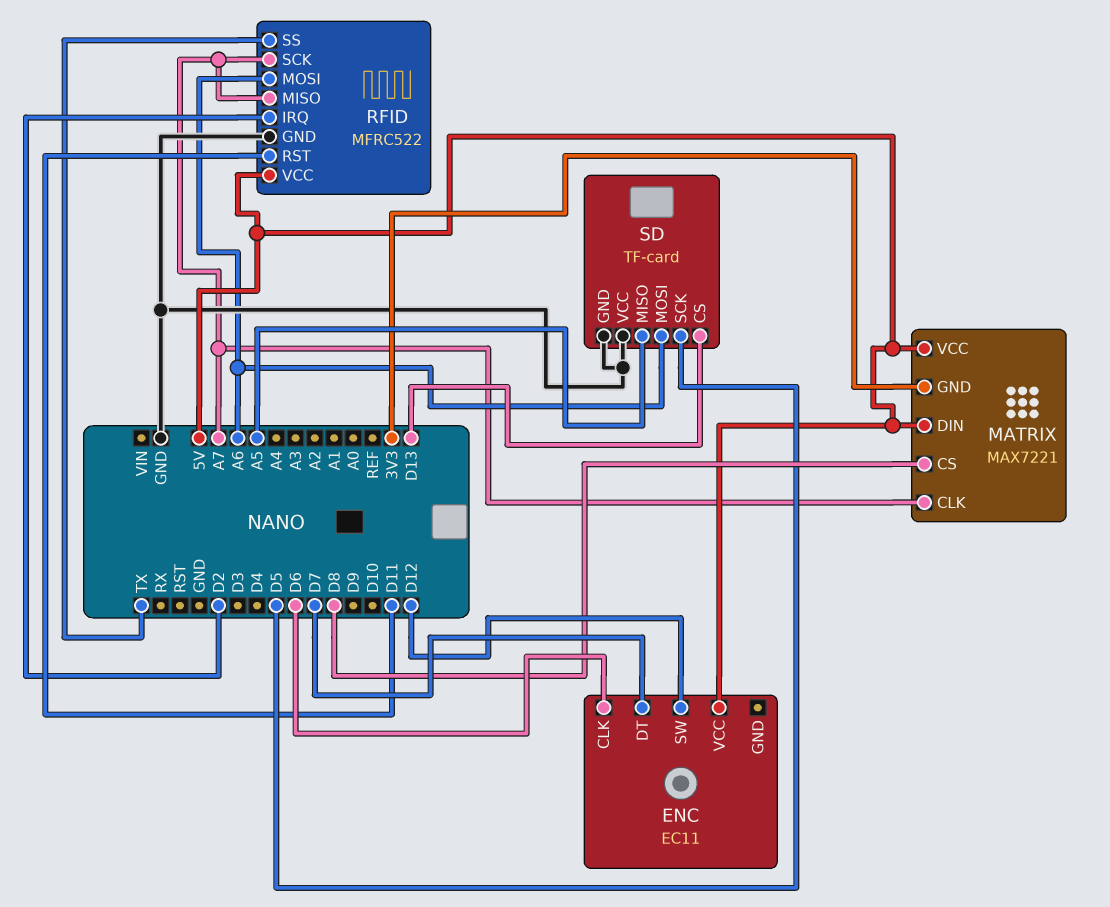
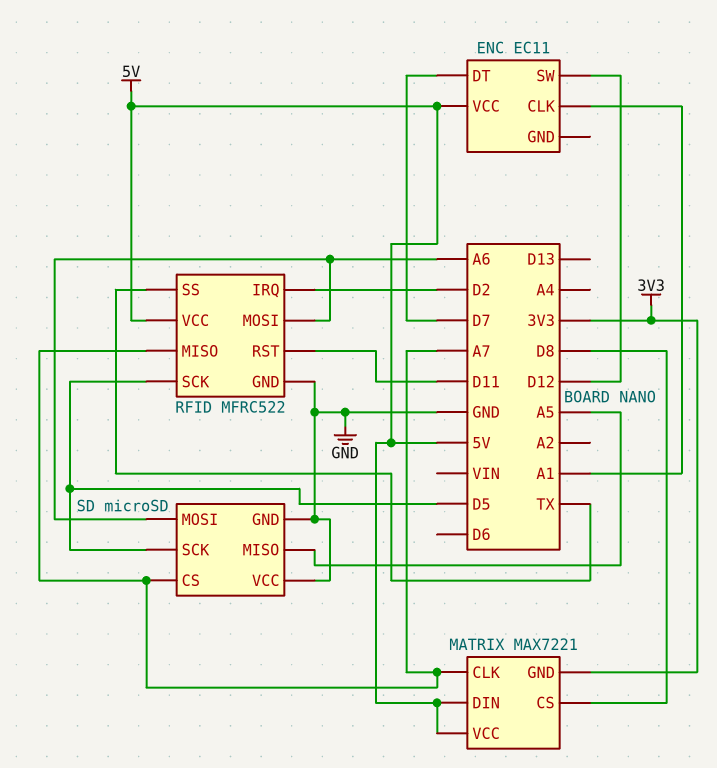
ENC pin CLK: D6 -> A1
RFID pin SCK: A7 -> D5
SD: TF-card -> microSD
SD pin CS: D13 -> A7

